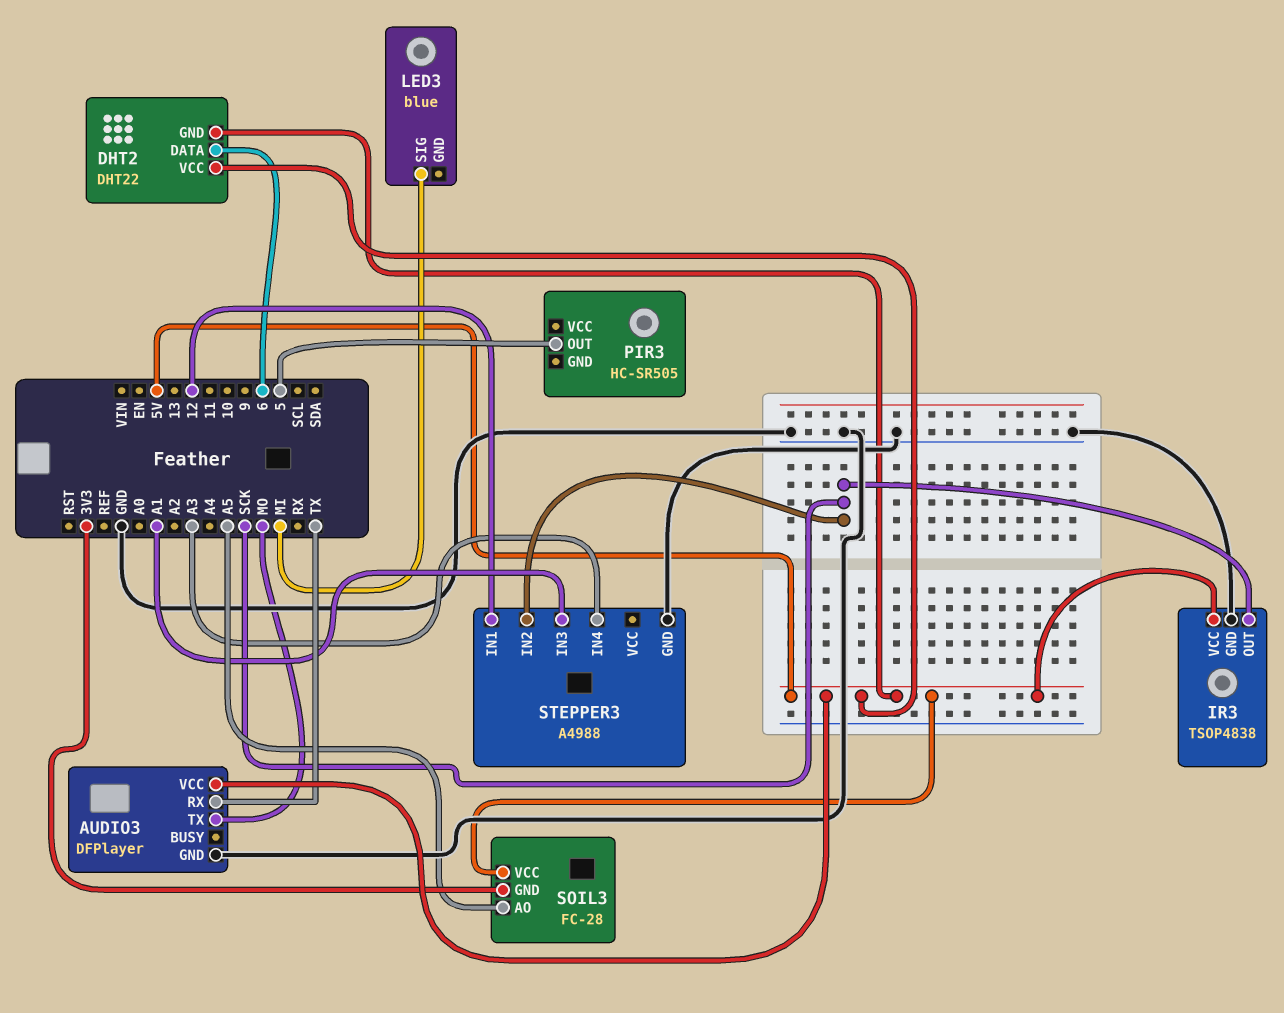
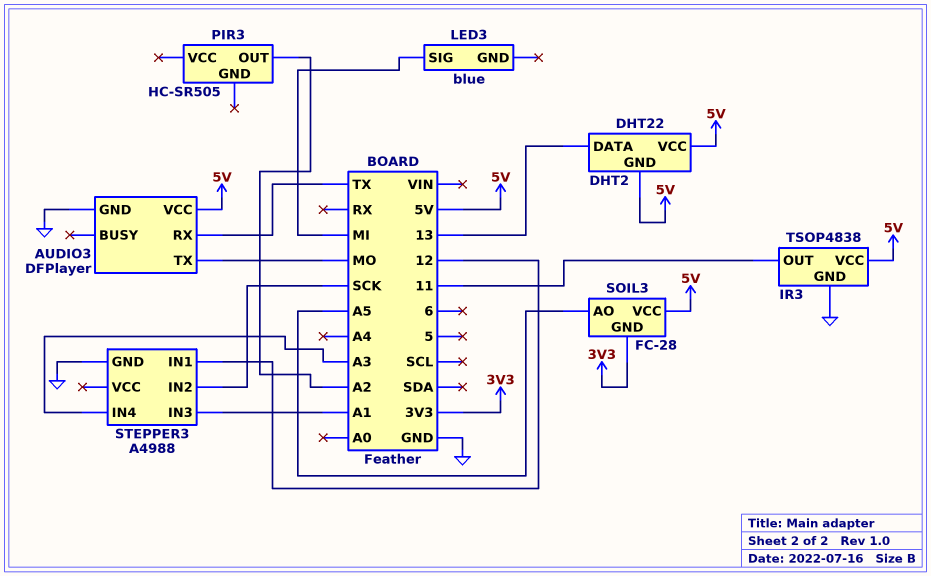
DHT2 pin DATA: 6 -> 13
IR3 pin OUT: SCK -> 11
PIR3 pin OUT: 5 -> A2

